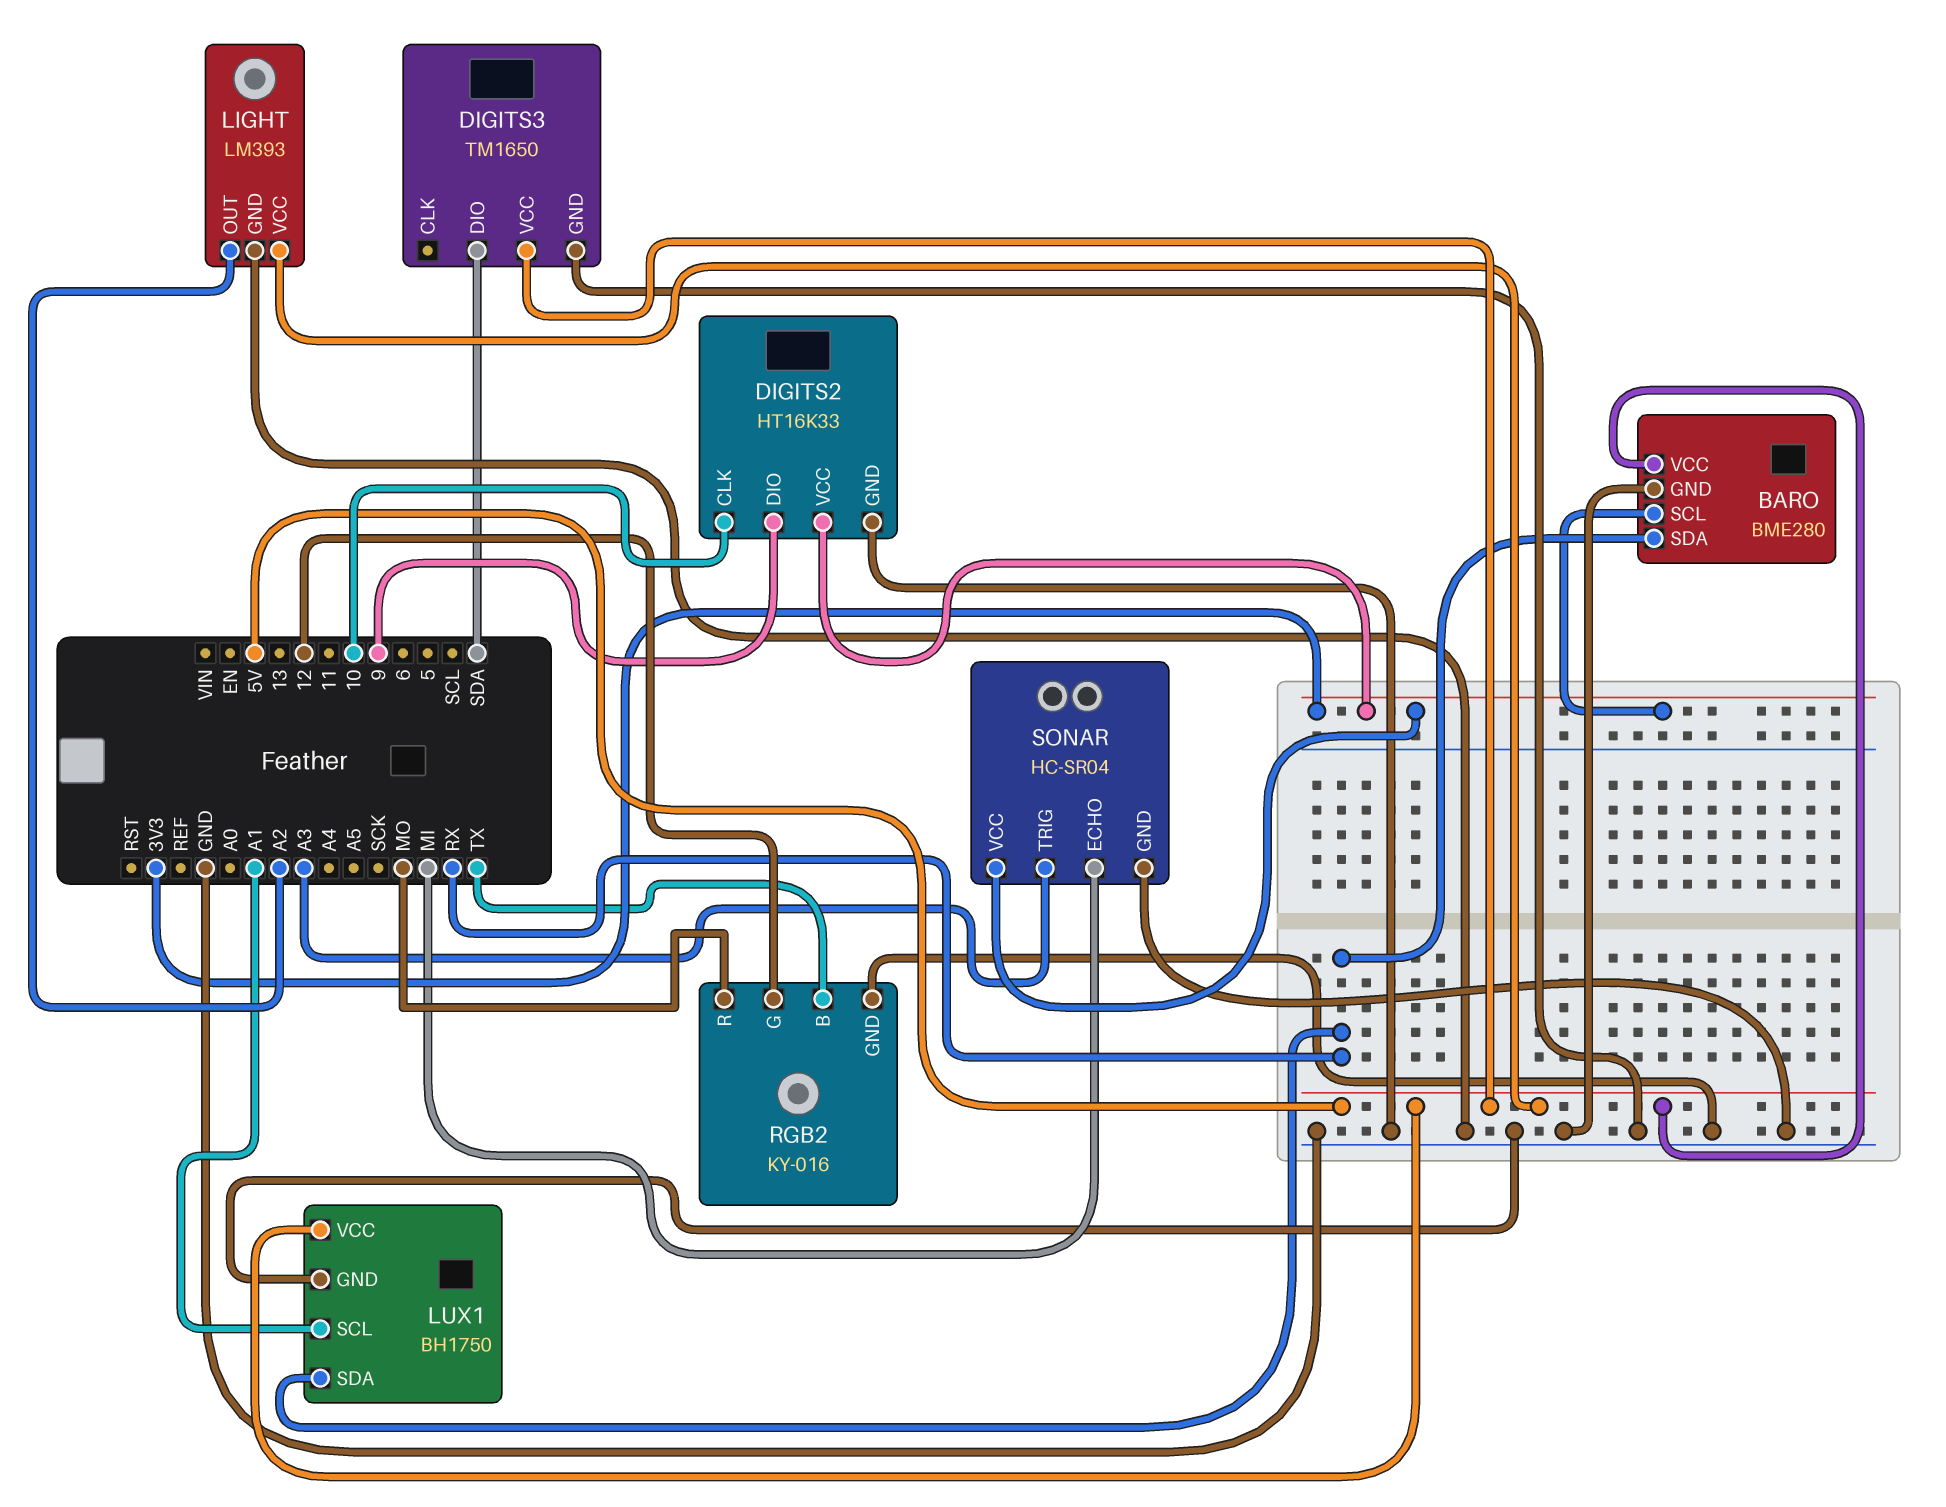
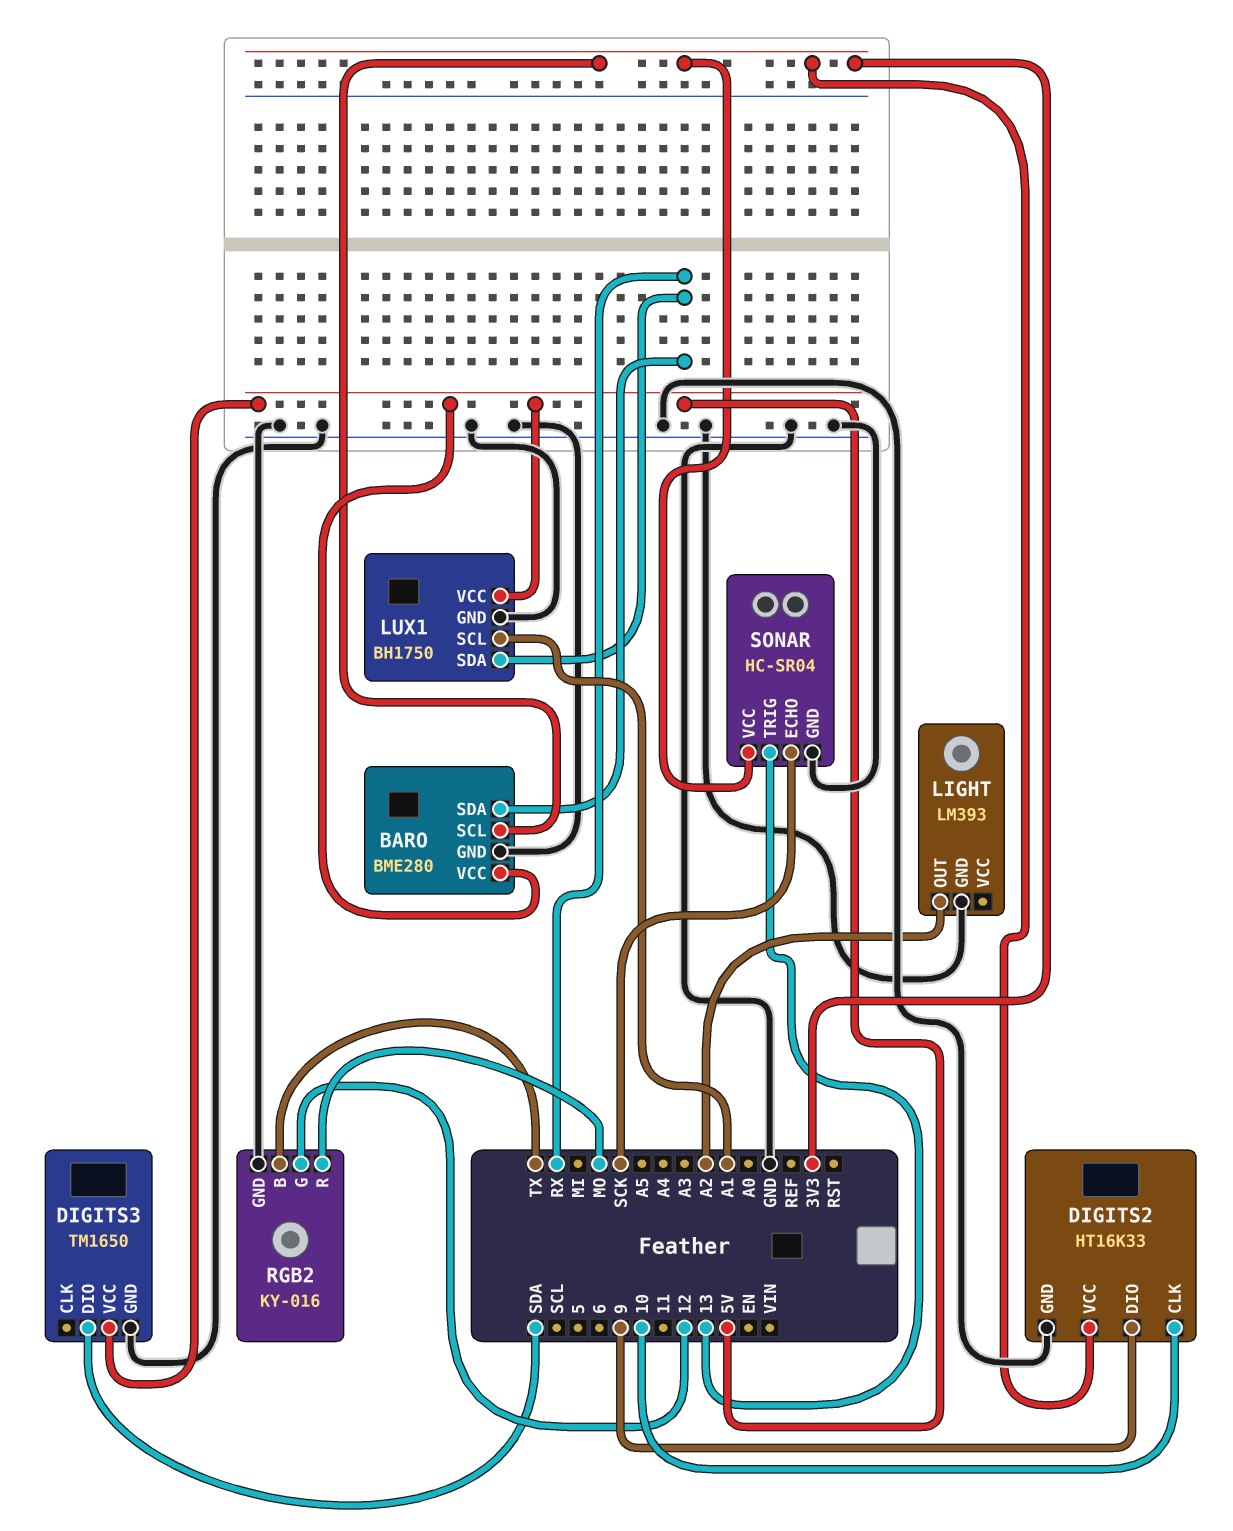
LIGHT pin VCC: 5V -> none
SONAR pin ECHO: MI -> SCK
SONAR pin TRIG: A3 -> 13

